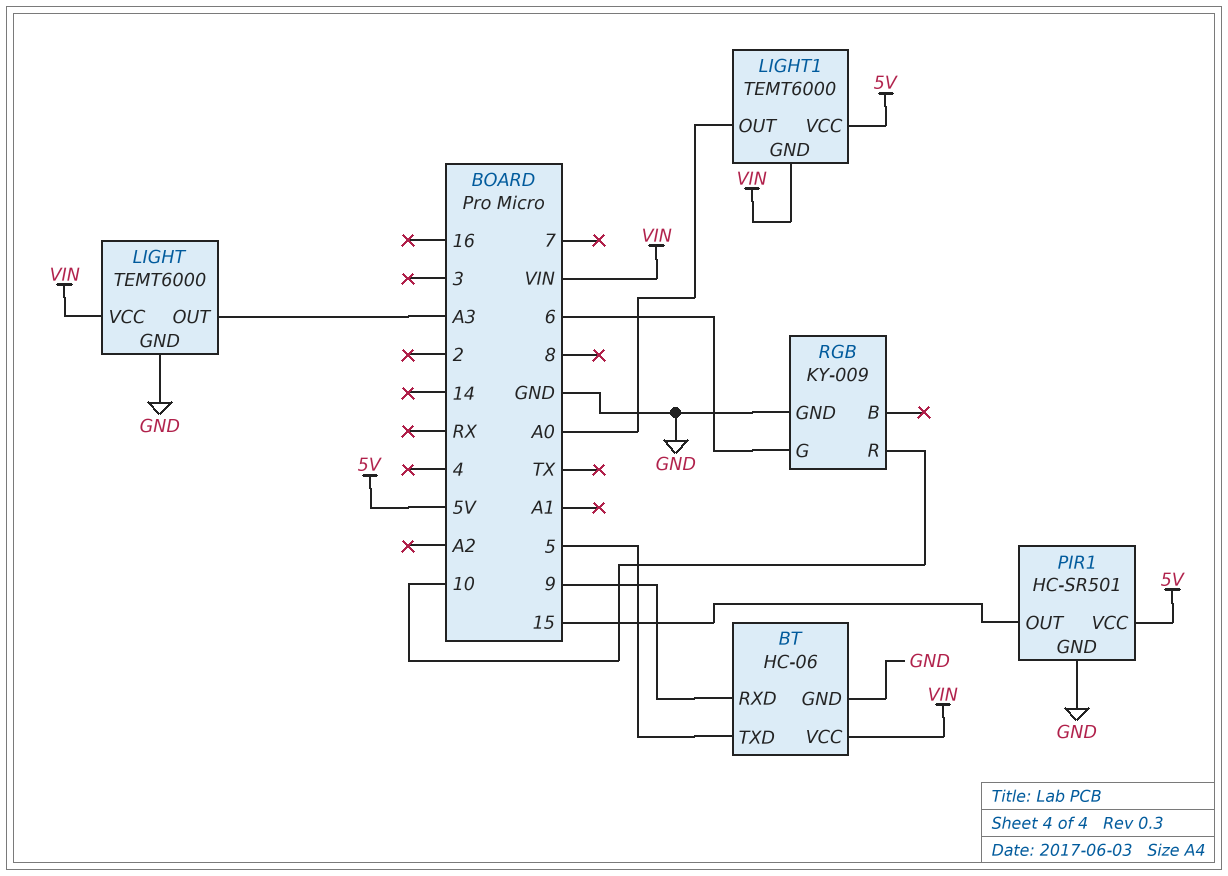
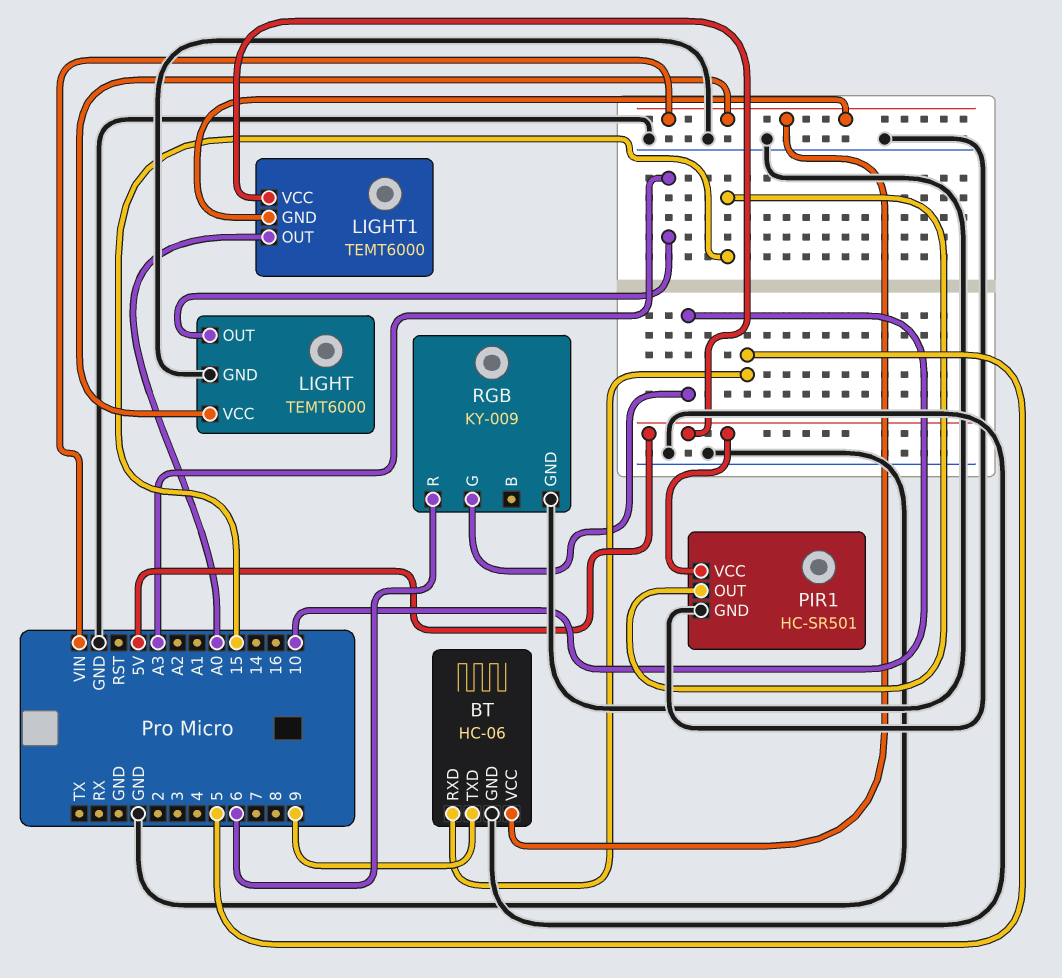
BT pin RXD: 9 -> 5
BT pin TXD: 5 -> 9
RGB pin G: 6 -> 10
RGB pin R: 10 -> 6

